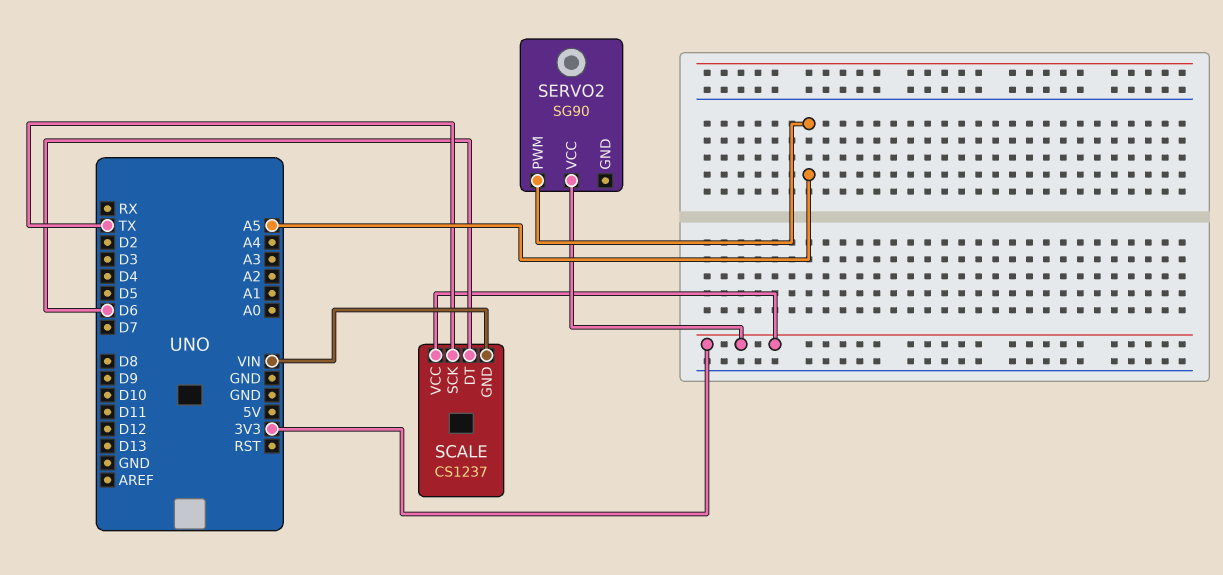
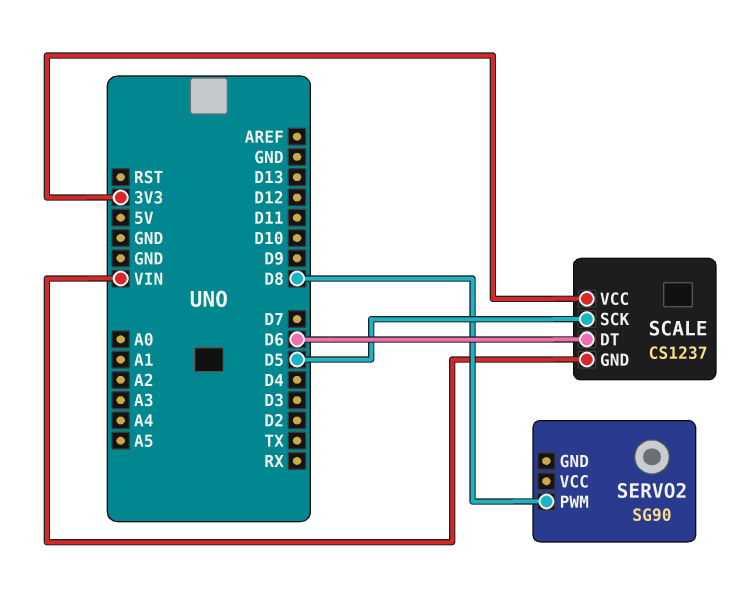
SCALE pin SCK: TX -> D5
SERVO2 pin PWM: A5 -> D8
SERVO2 pin VCC: 3V3 -> none

